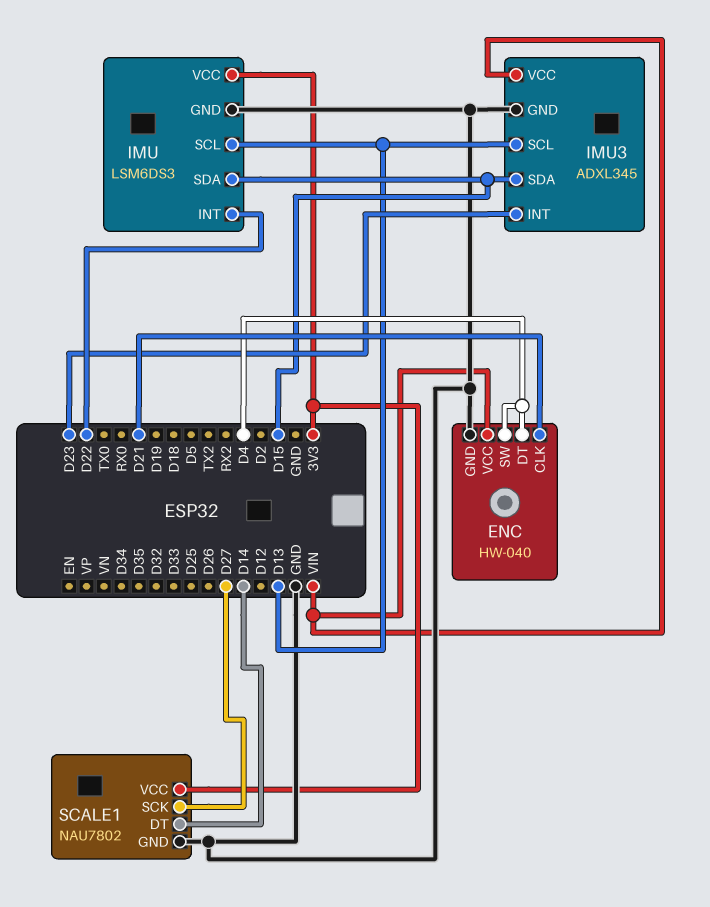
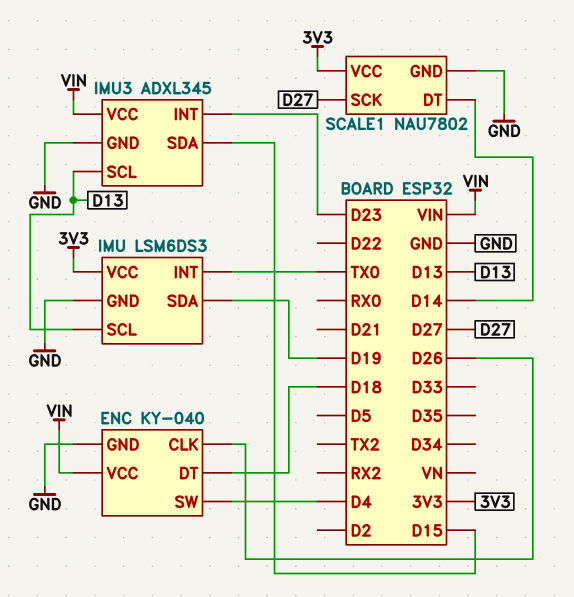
ENC: HW-040 -> KY-040
ENC pin CLK: D21 -> D26
ENC pin DT: D4 -> D18
IMU pin INT: D22 -> TX0
IMU pin SDA: D15 -> D19

